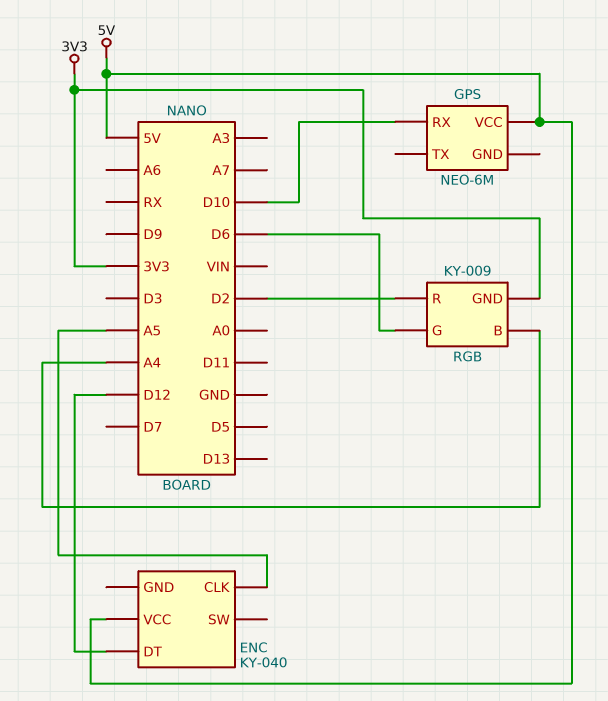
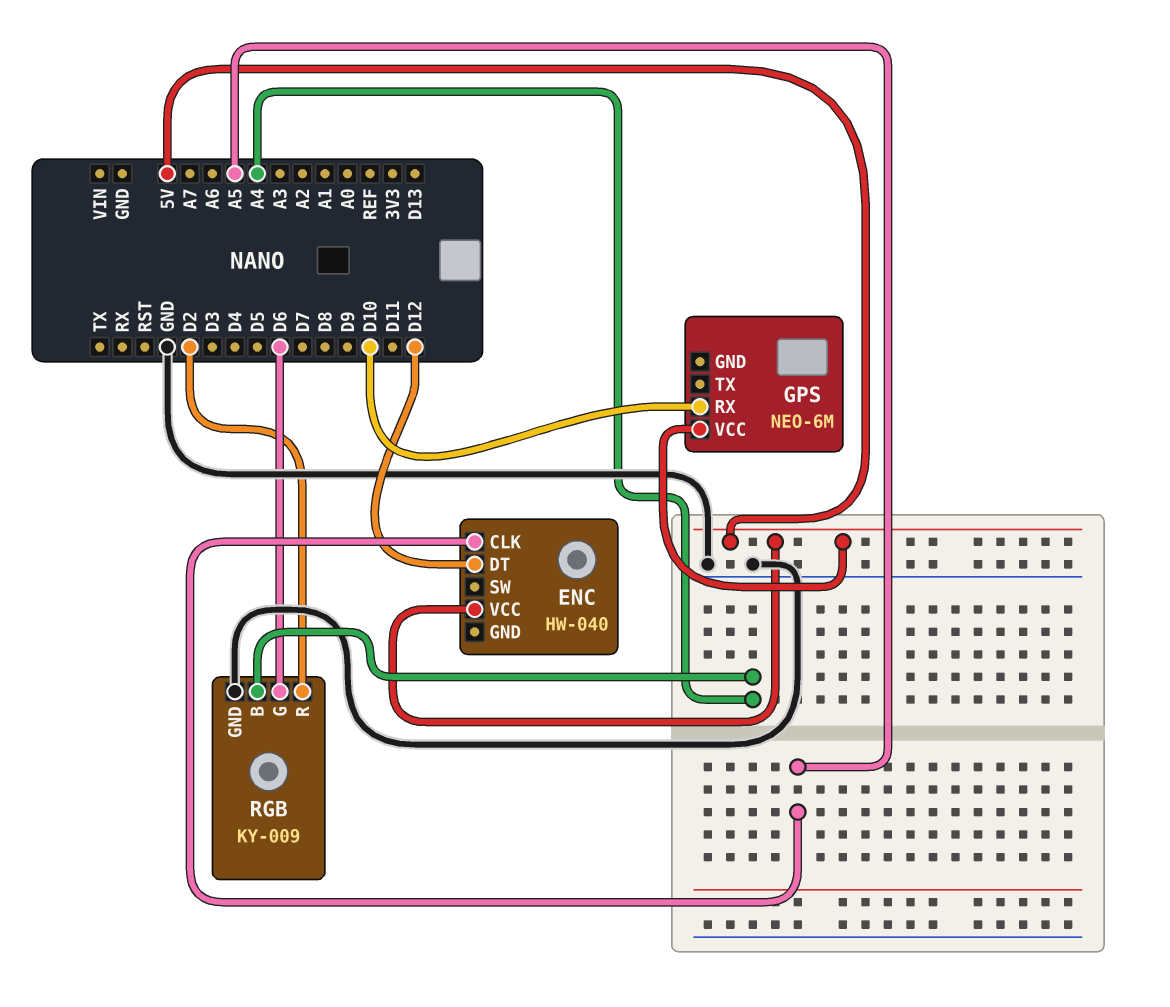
ENC: KY-040 -> HW-040
RGB pin GND: 3V3 -> GND

